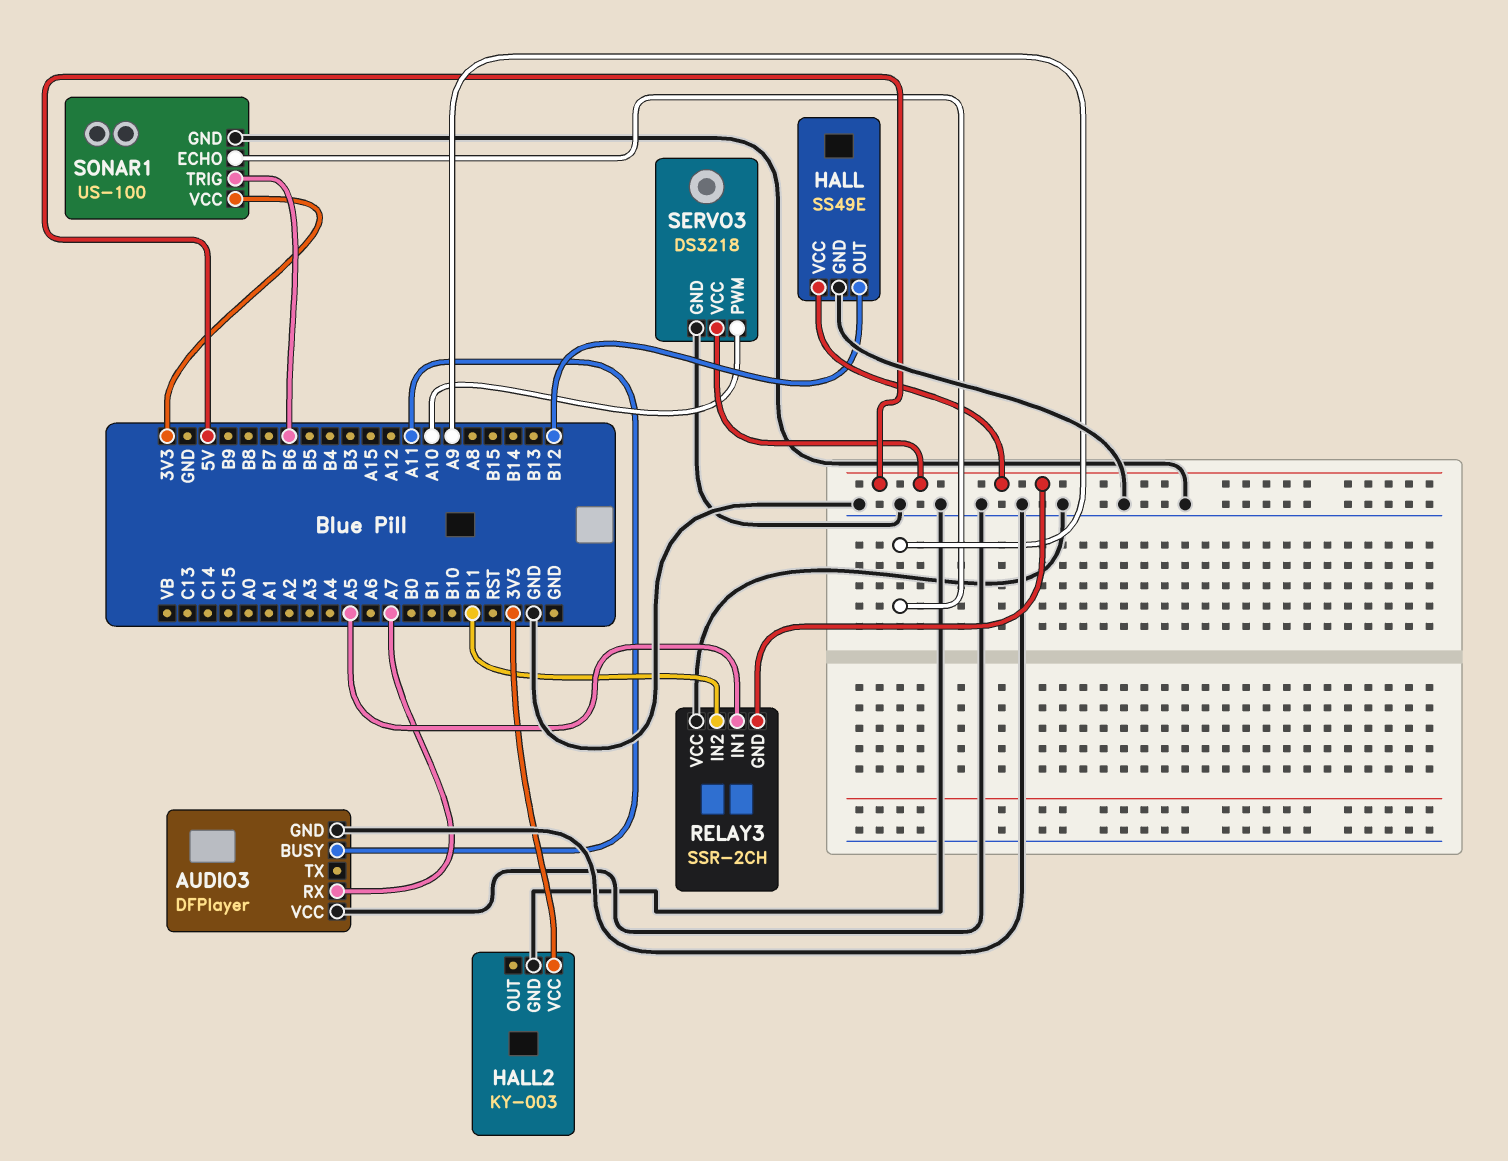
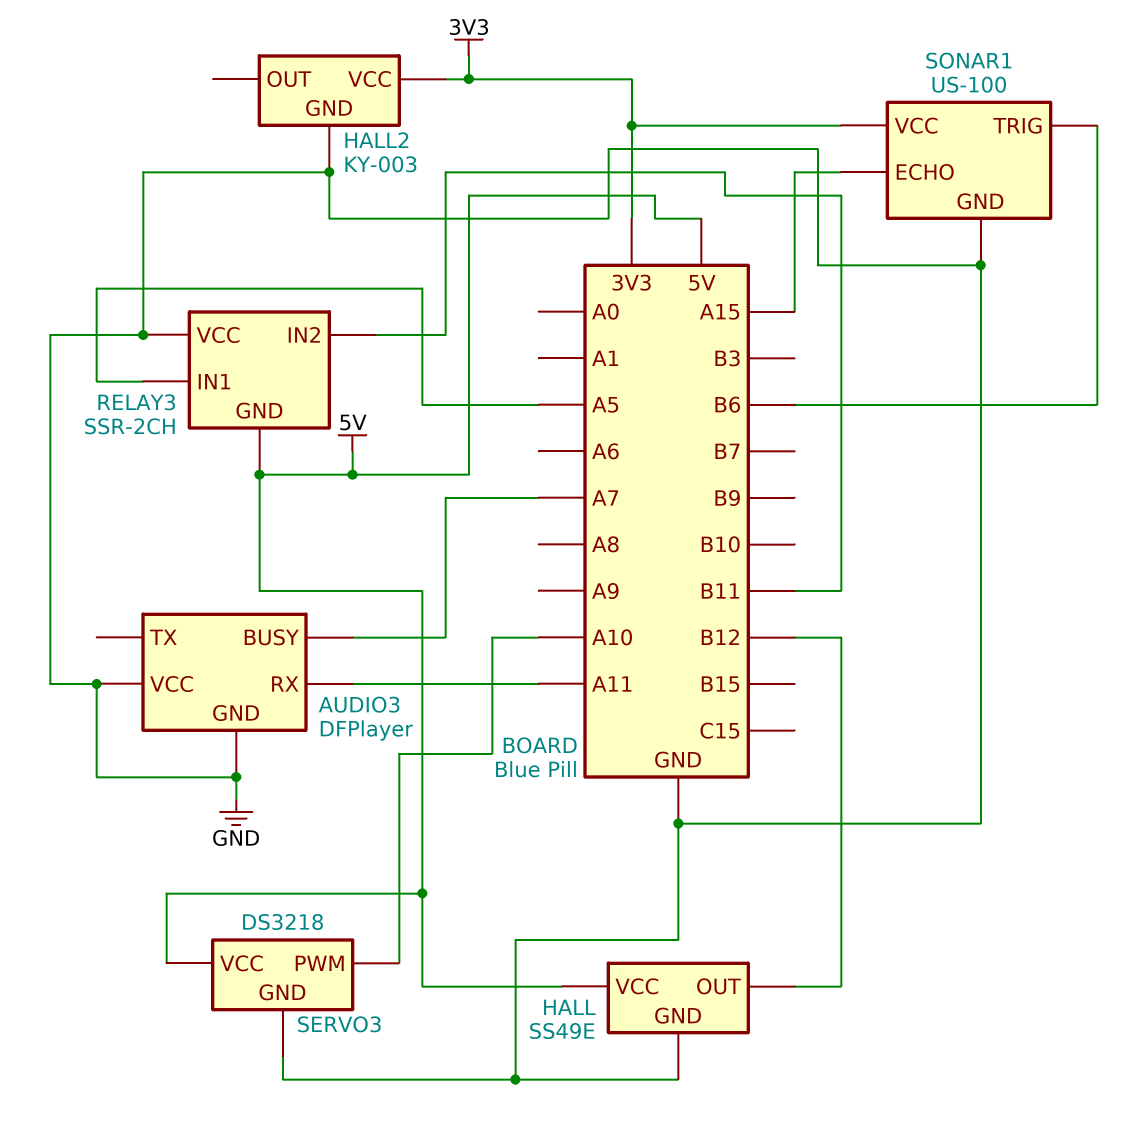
AUDIO3 pin BUSY: A11 -> A7
AUDIO3 pin RX: A7 -> A11
SONAR1 pin ECHO: A9 -> A15

